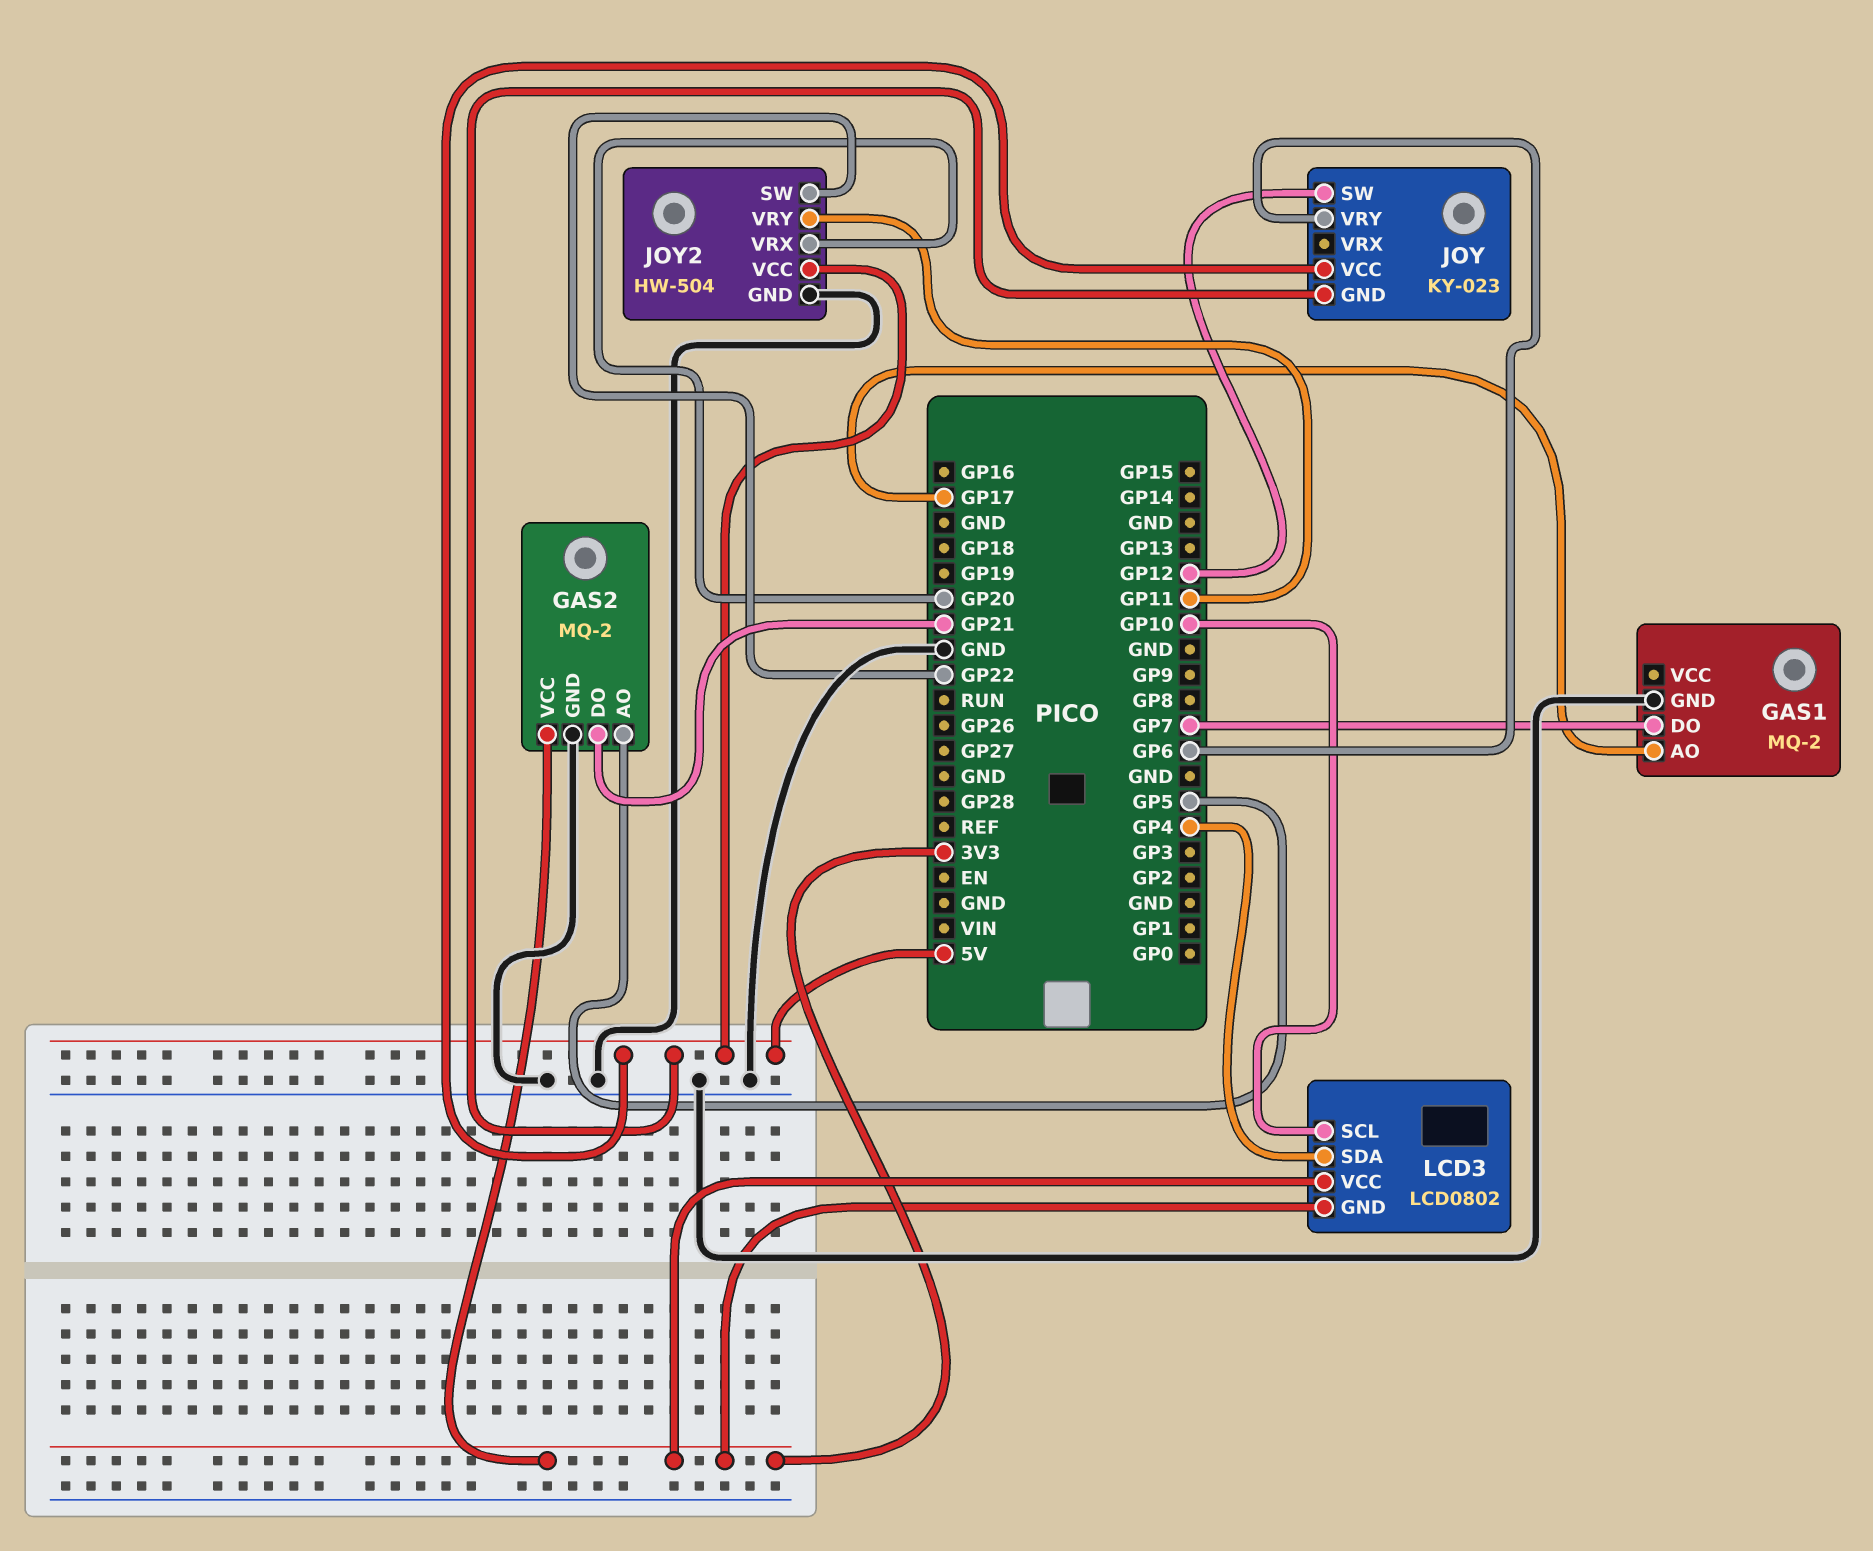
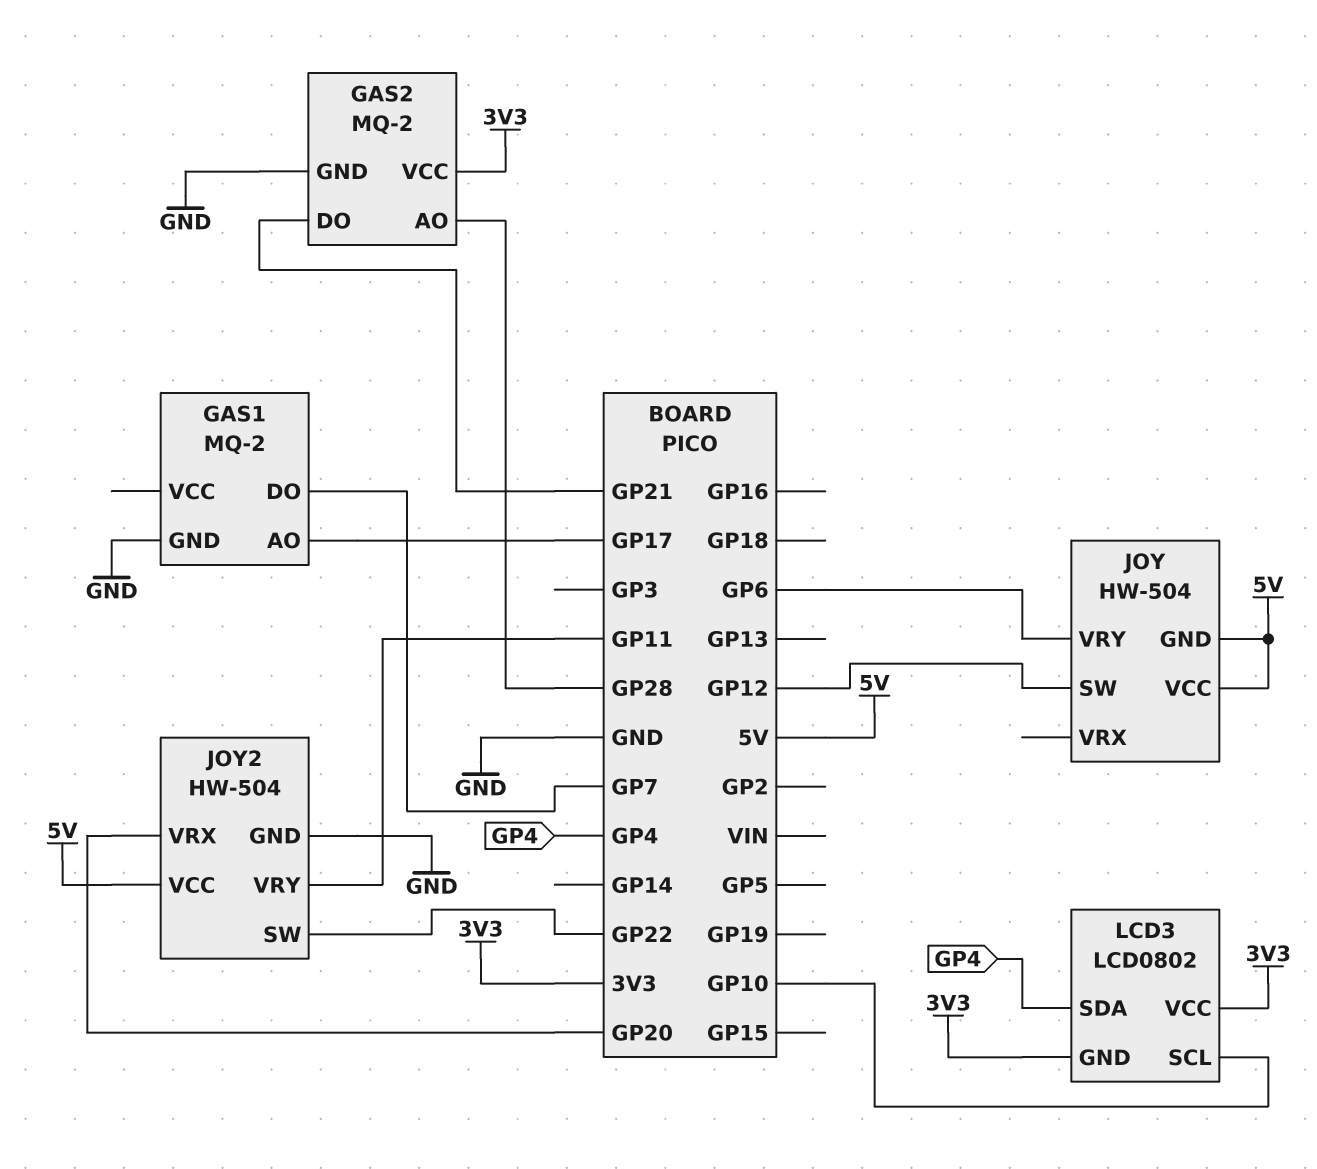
GAS2 pin AO: GP5 -> GP28
JOY: KY-023 -> HW-504

